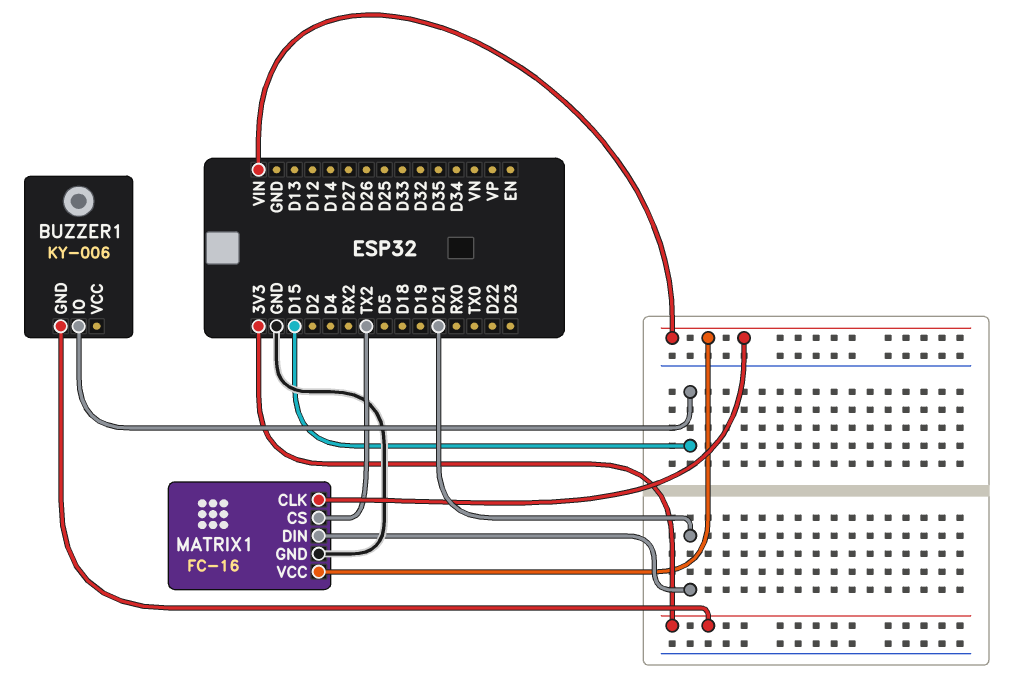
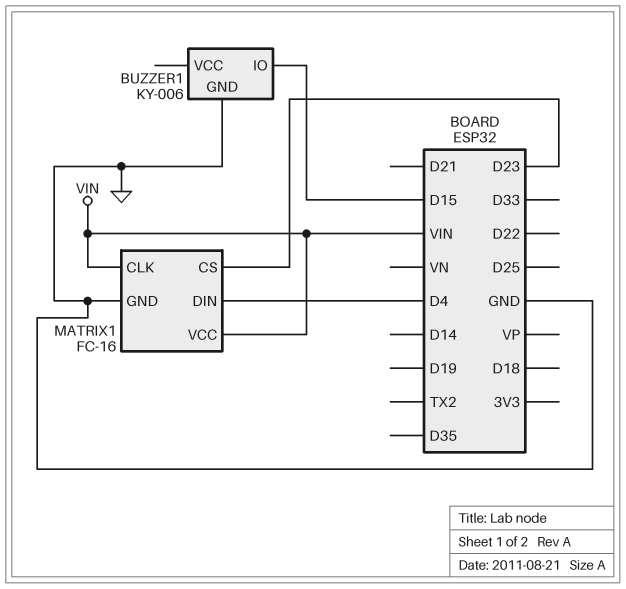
BUZZER1 pin GND: 3V3 -> GND
MATRIX1 pin CS: TX2 -> D23
MATRIX1 pin DIN: D21 -> D4

